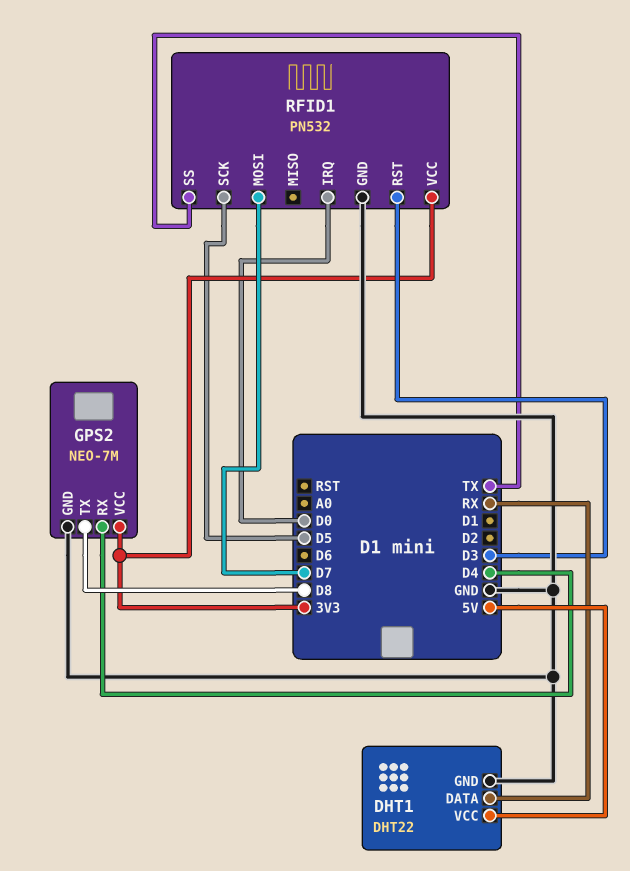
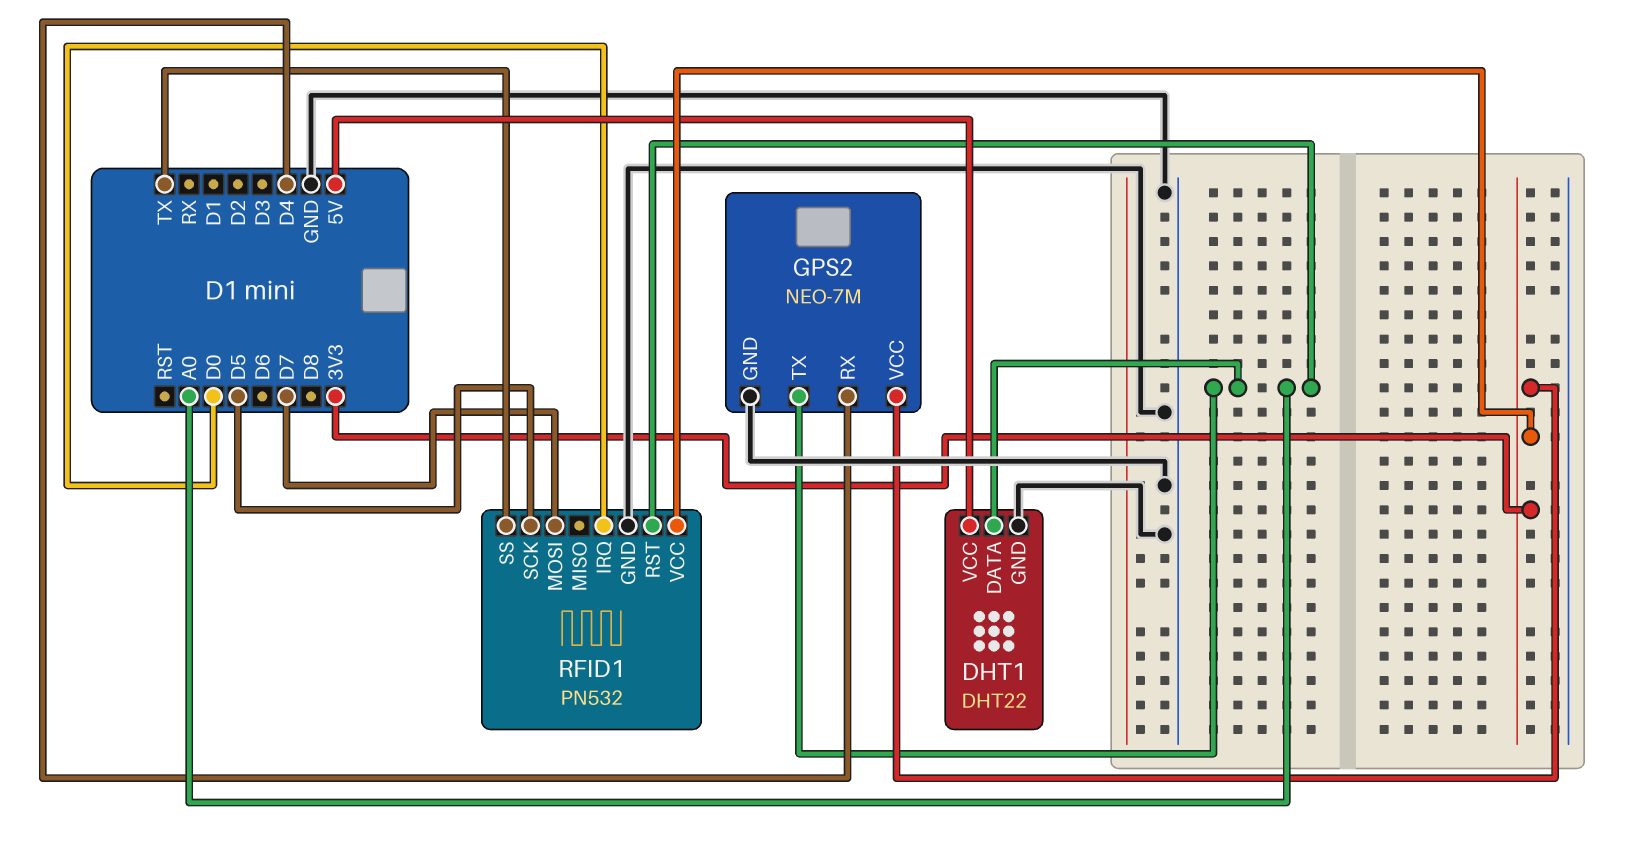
DHT1 pin DATA: RX -> A0
GPS2 pin TX: D8 -> A0
RFID1 pin RST: D3 -> A0

